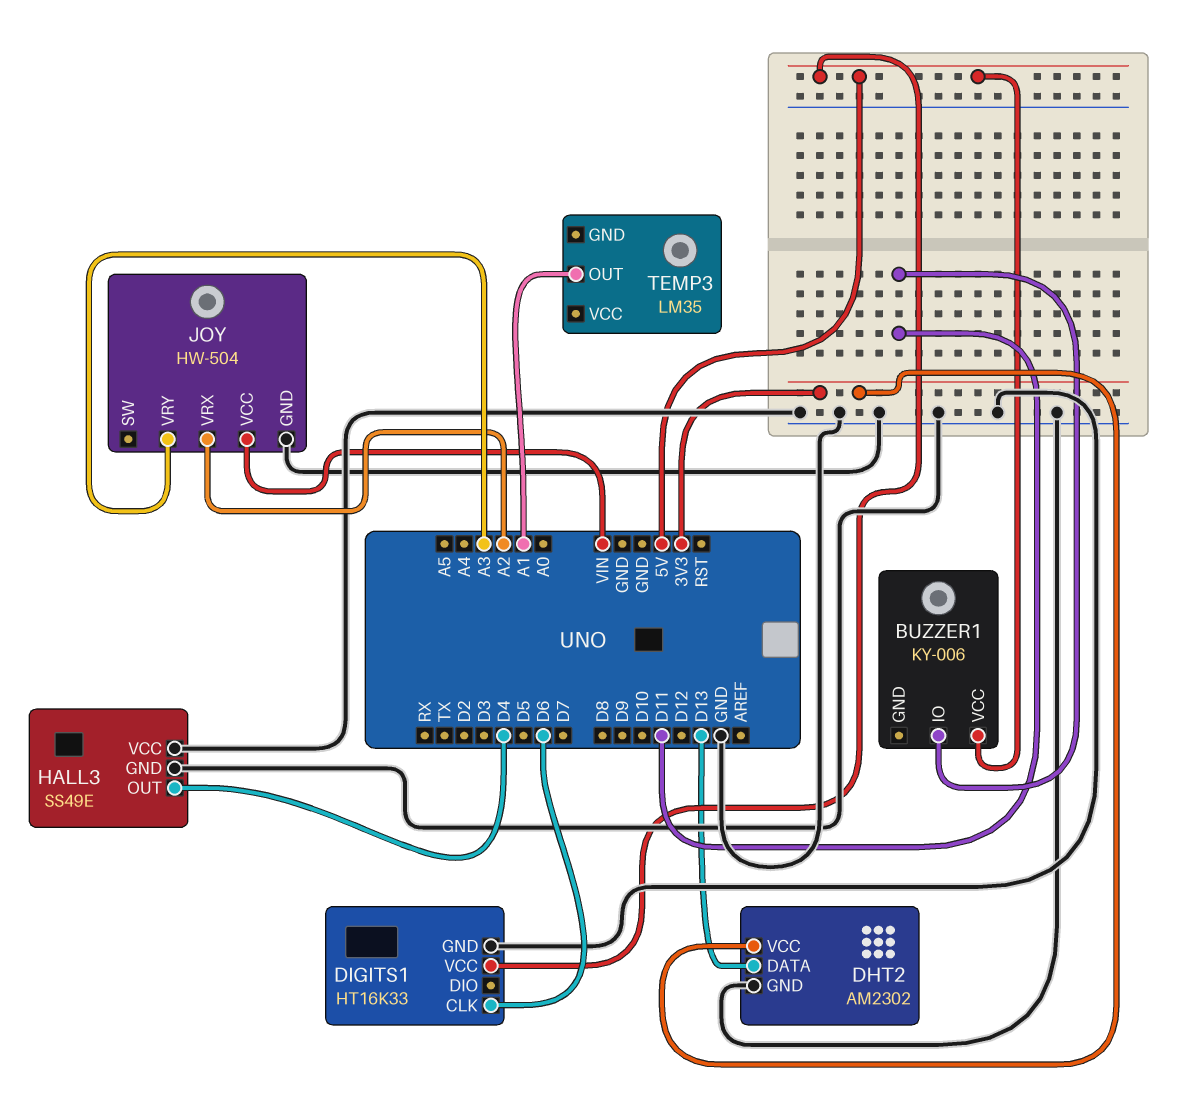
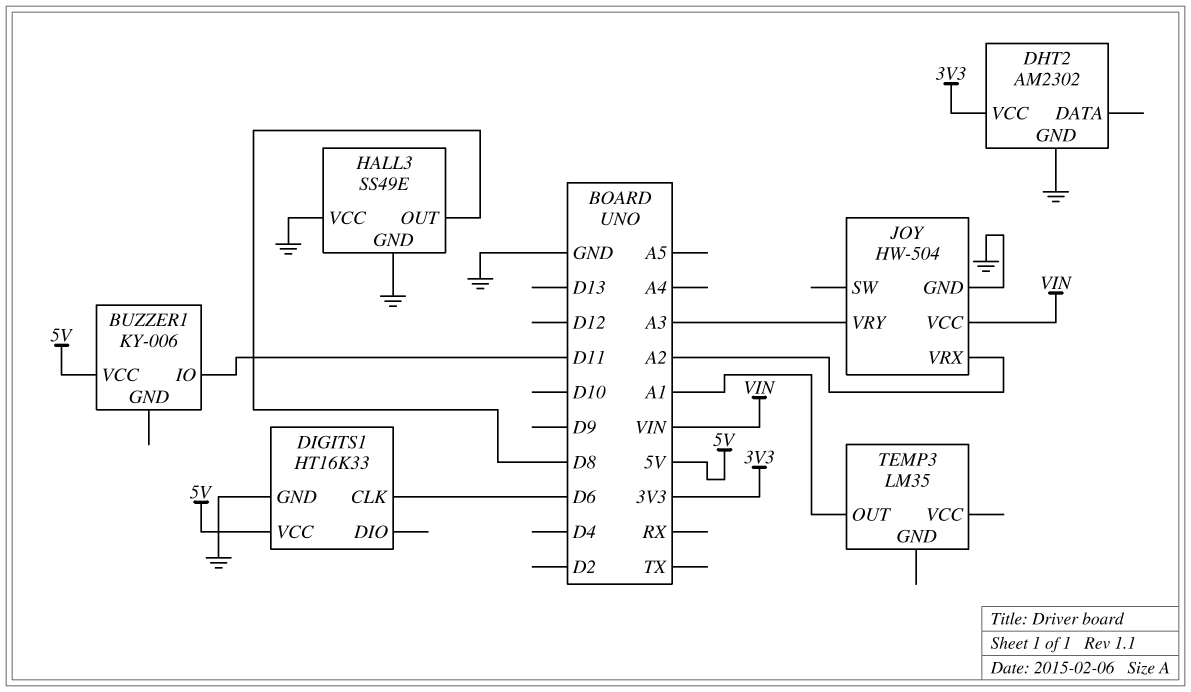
DHT2 pin DATA: D13 -> none
HALL3 pin OUT: D4 -> D8

